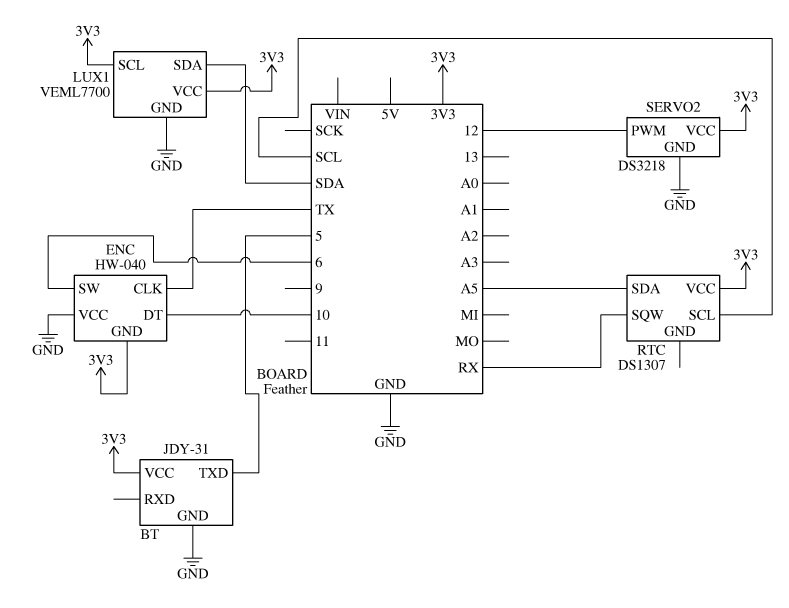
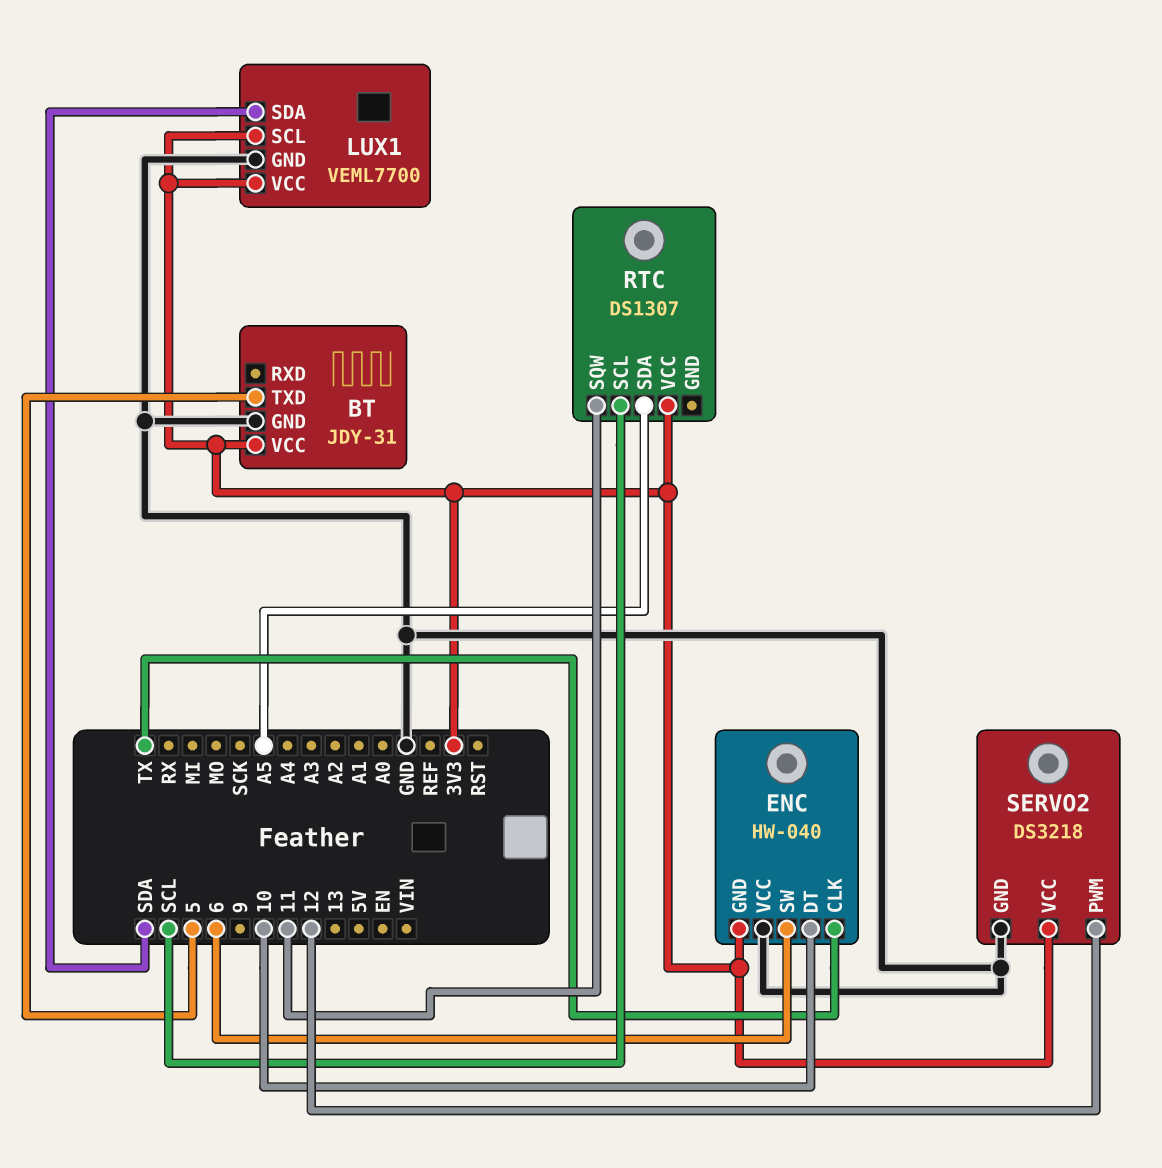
RTC pin SQW: RX -> 11

